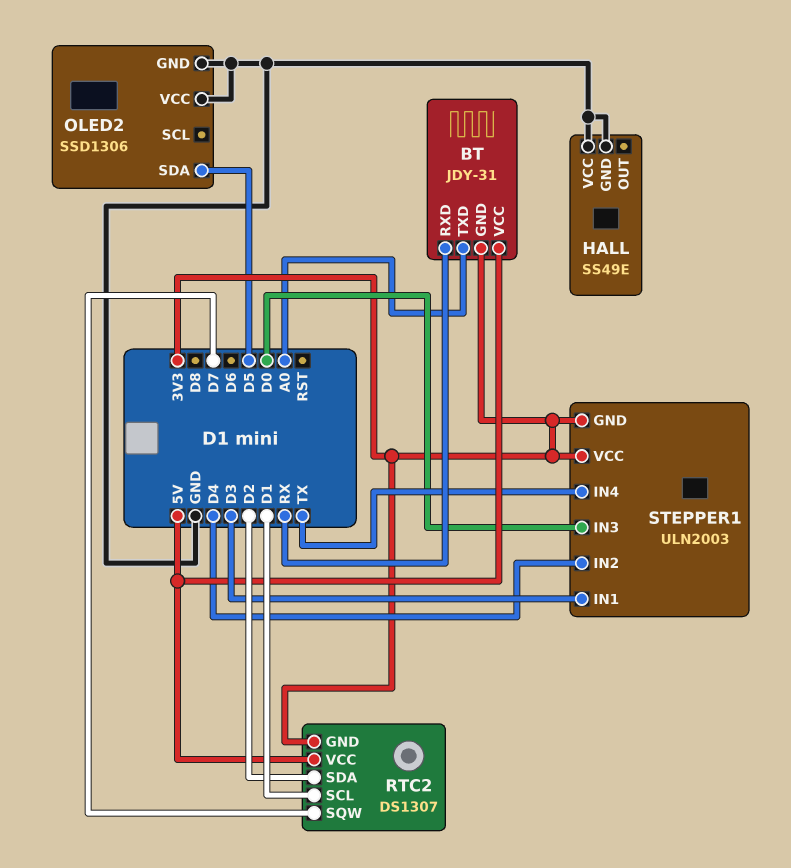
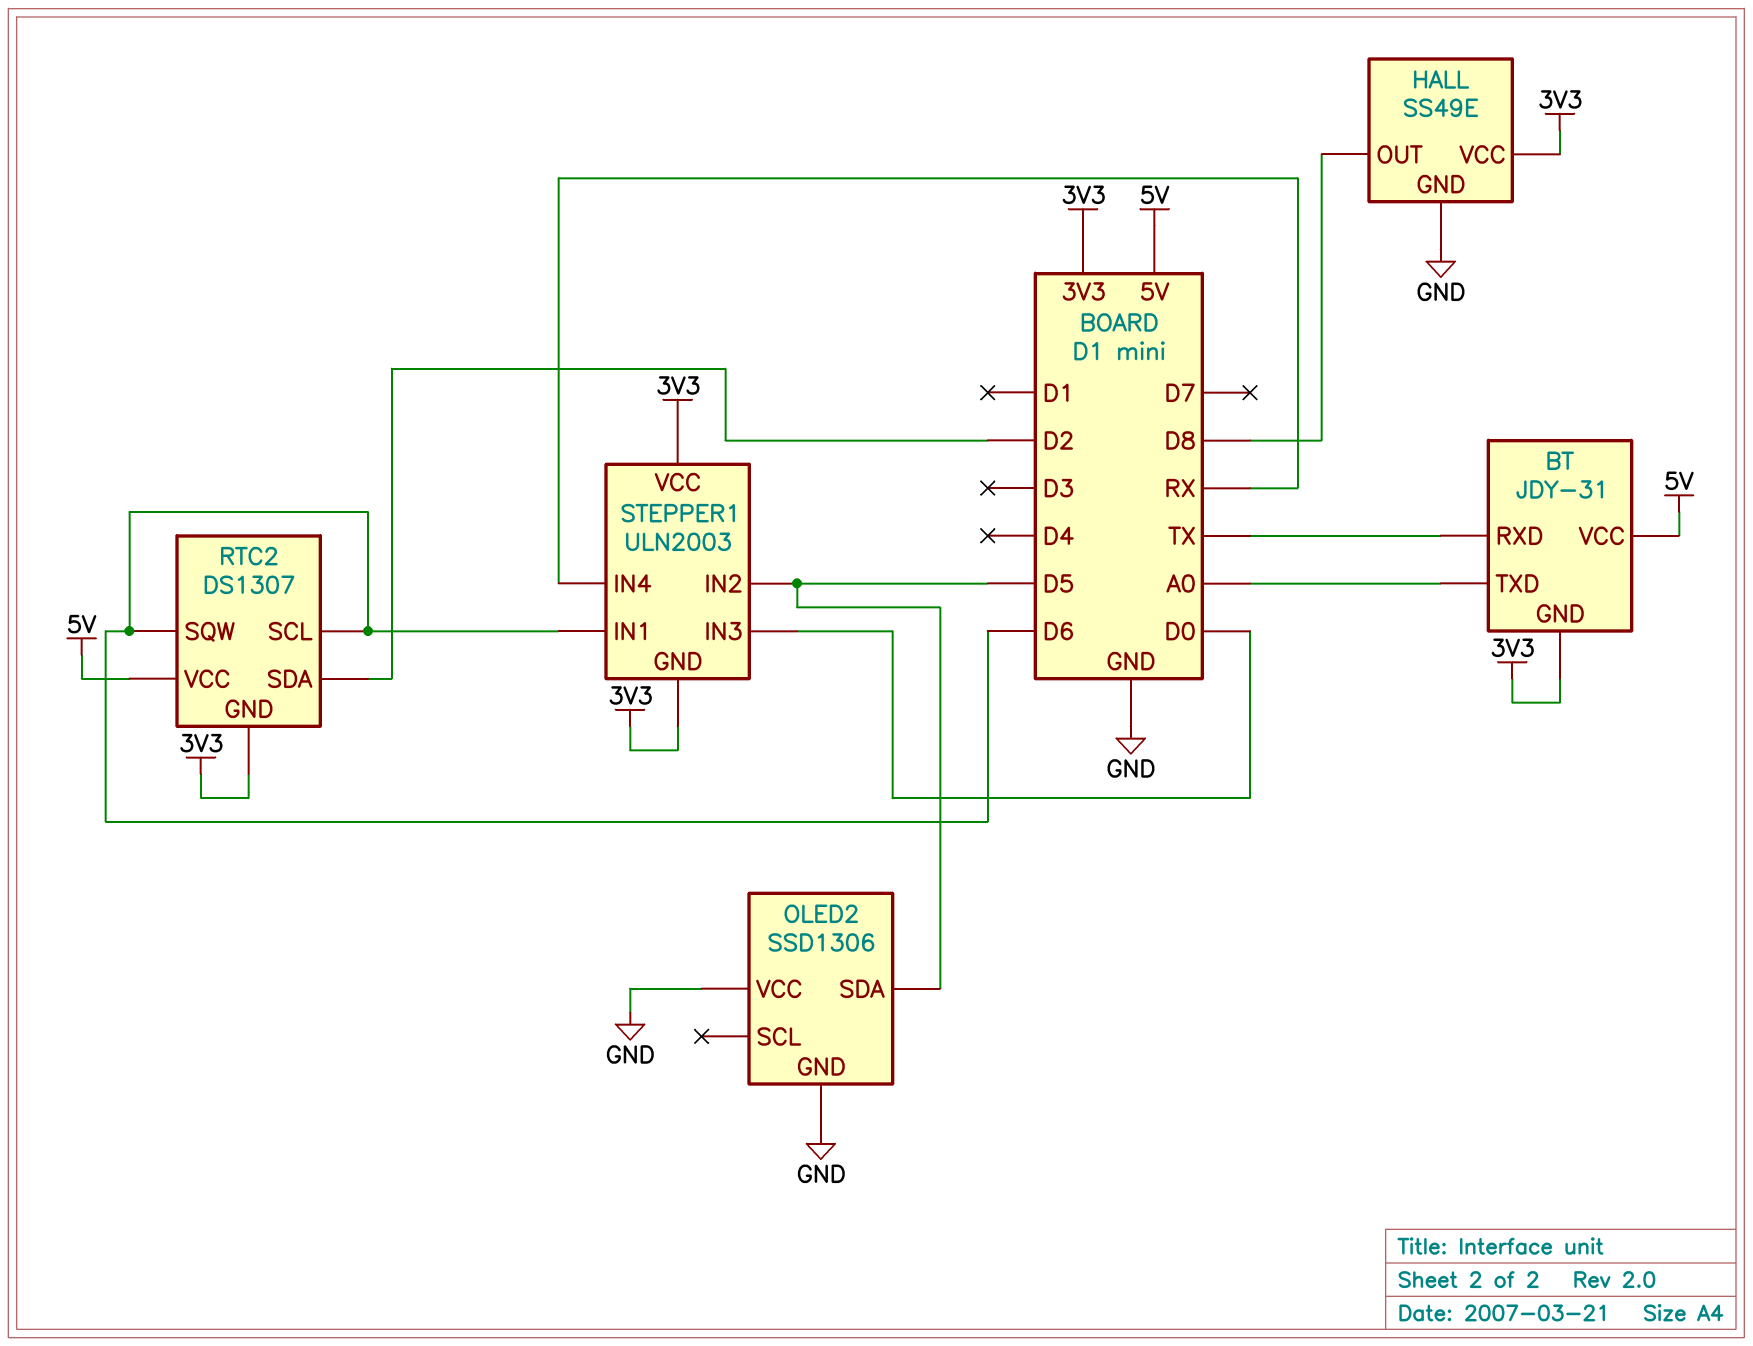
BT pin RXD: RX -> TX
HALL pin OUT: none -> D8
HALL pin VCC: GND -> 3V3
RTC2 pin SCL: D1 -> D6
RTC2 pin SQW: D7 -> D6
STEPPER1 pin IN1: D3 -> D6
STEPPER1 pin IN2: D4 -> D5
STEPPER1 pin IN4: TX -> RX

